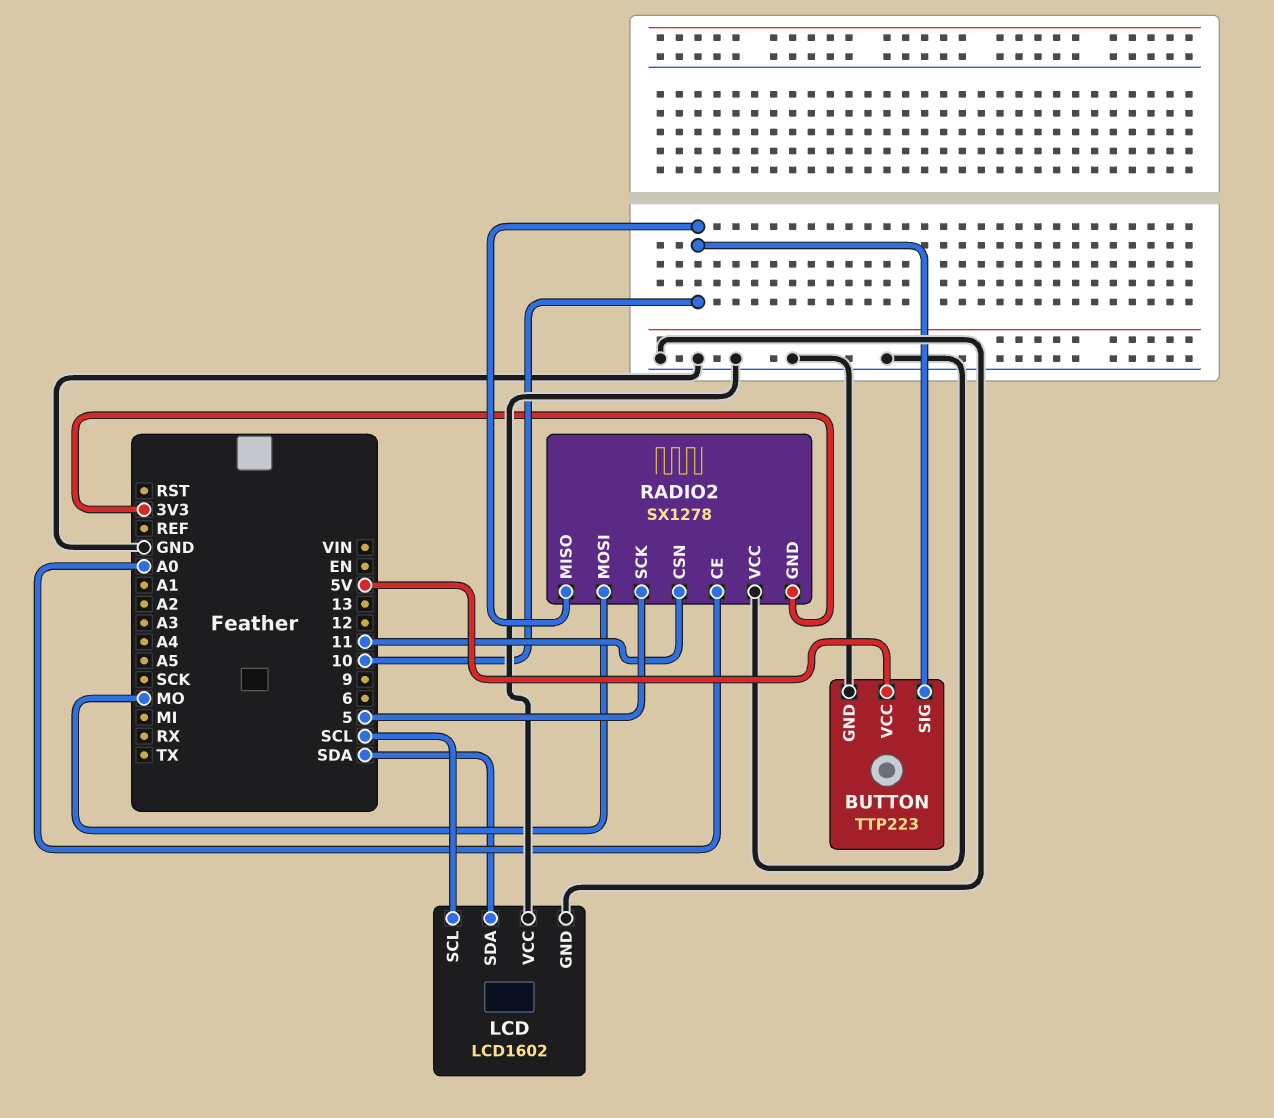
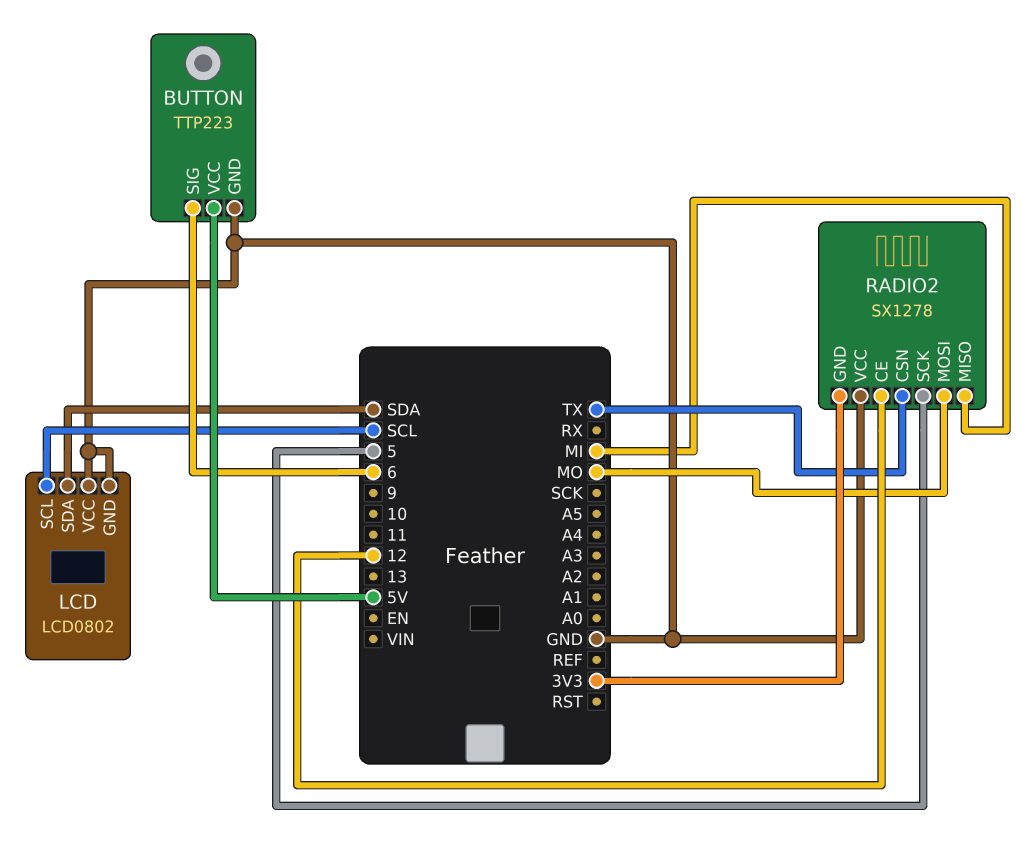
BUTTON pin SIG: 10 -> 6
LCD: LCD1602 -> LCD0802
RADIO2 pin CE: A0 -> 12
RADIO2 pin CSN: 11 -> TX
RADIO2 pin MISO: 10 -> MI

